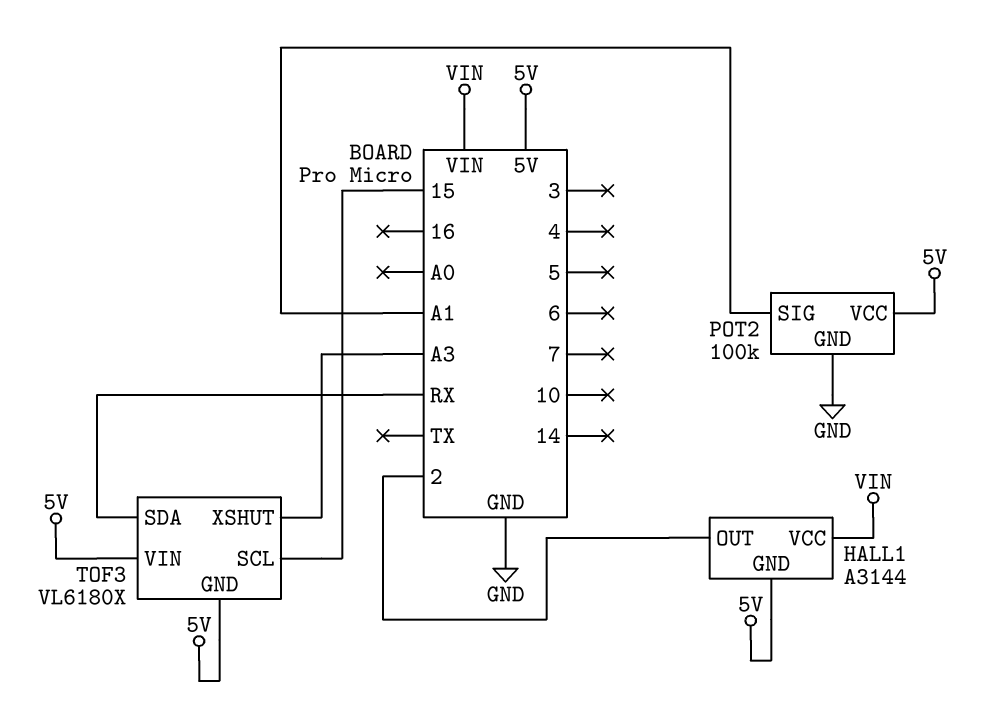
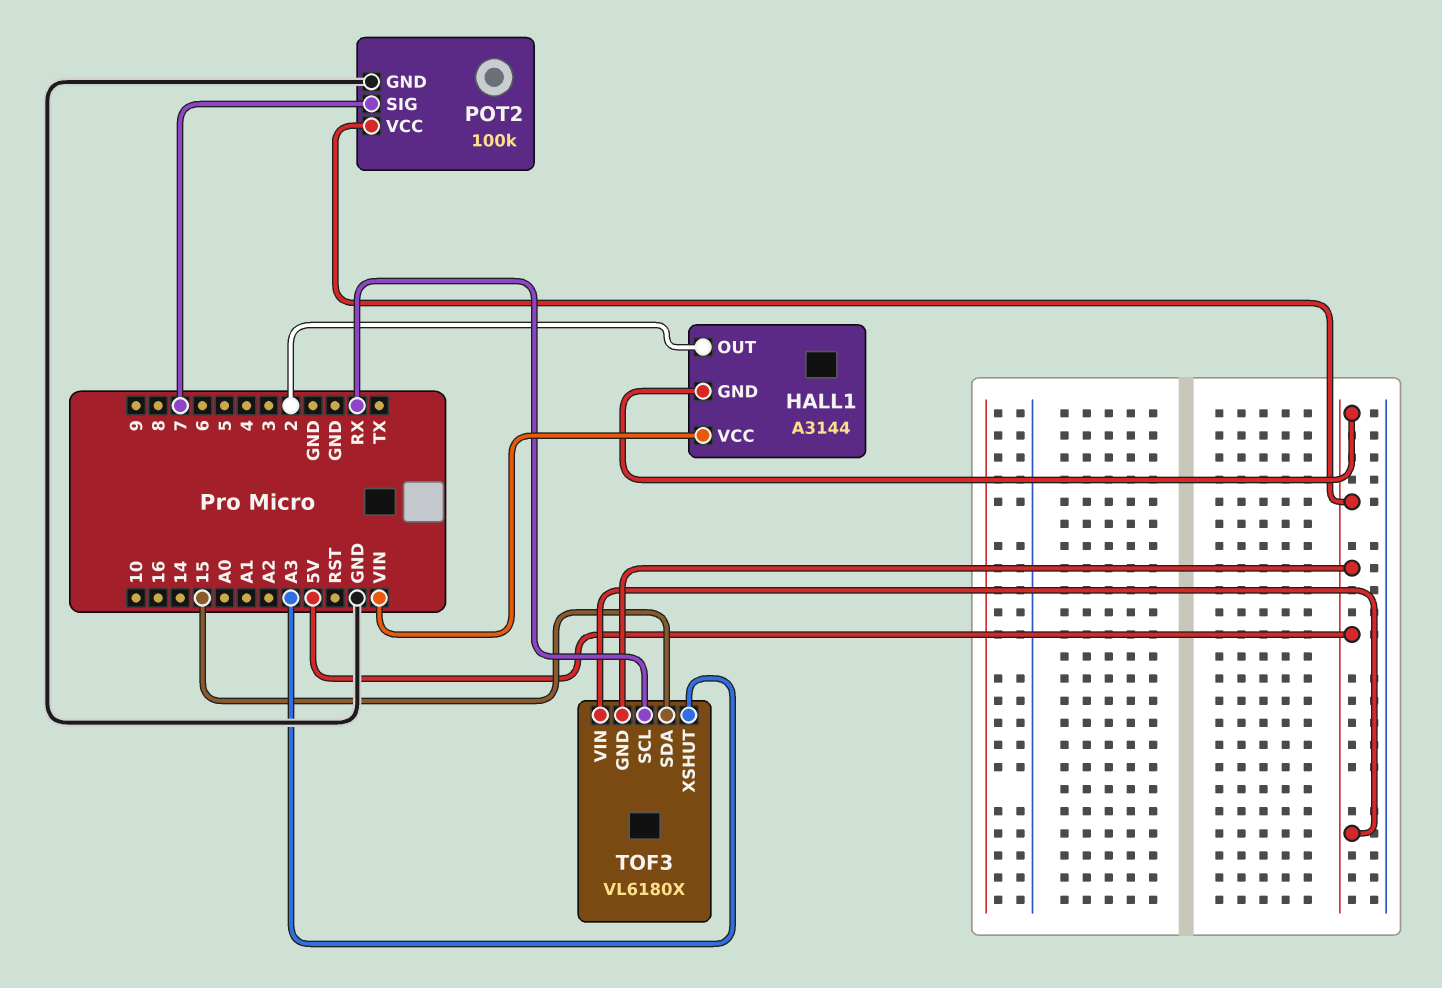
POT2 pin SIG: A1 -> 7
TOF3 pin SCL: 15 -> RX
TOF3 pin SDA: RX -> 15

